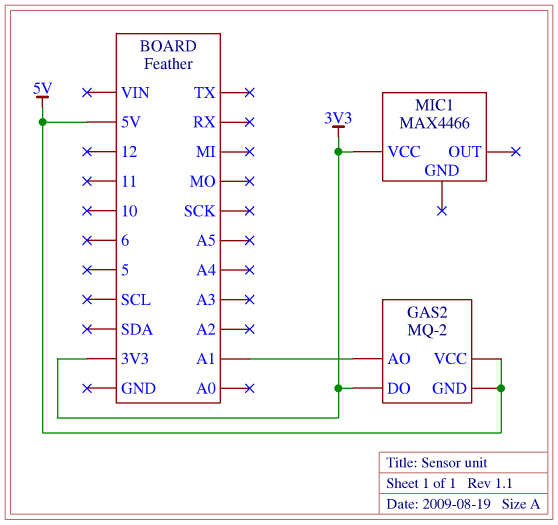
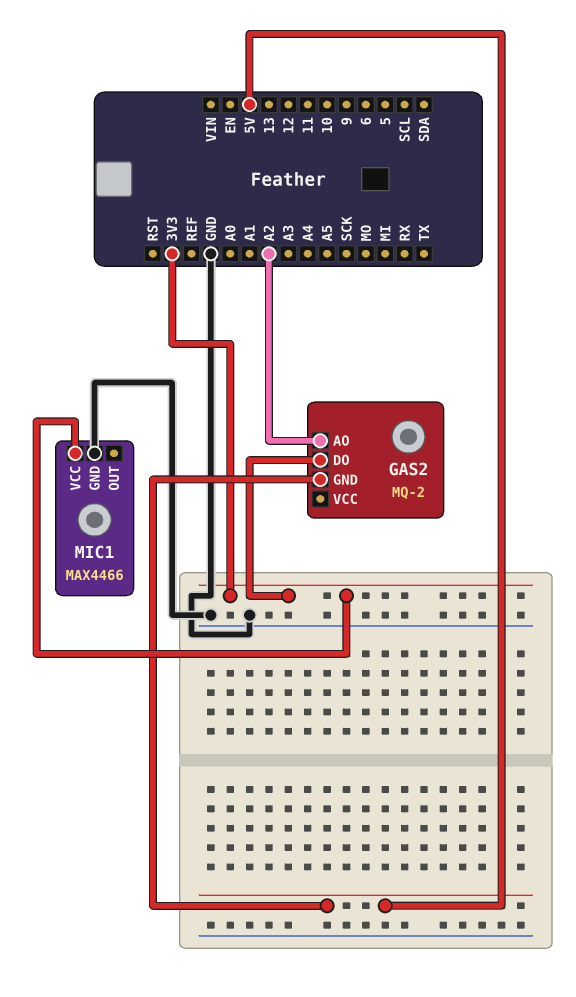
GAS2 pin AO: A1 -> A2
GAS2 pin VCC: 5V -> none
MIC1 pin GND: none -> GND

